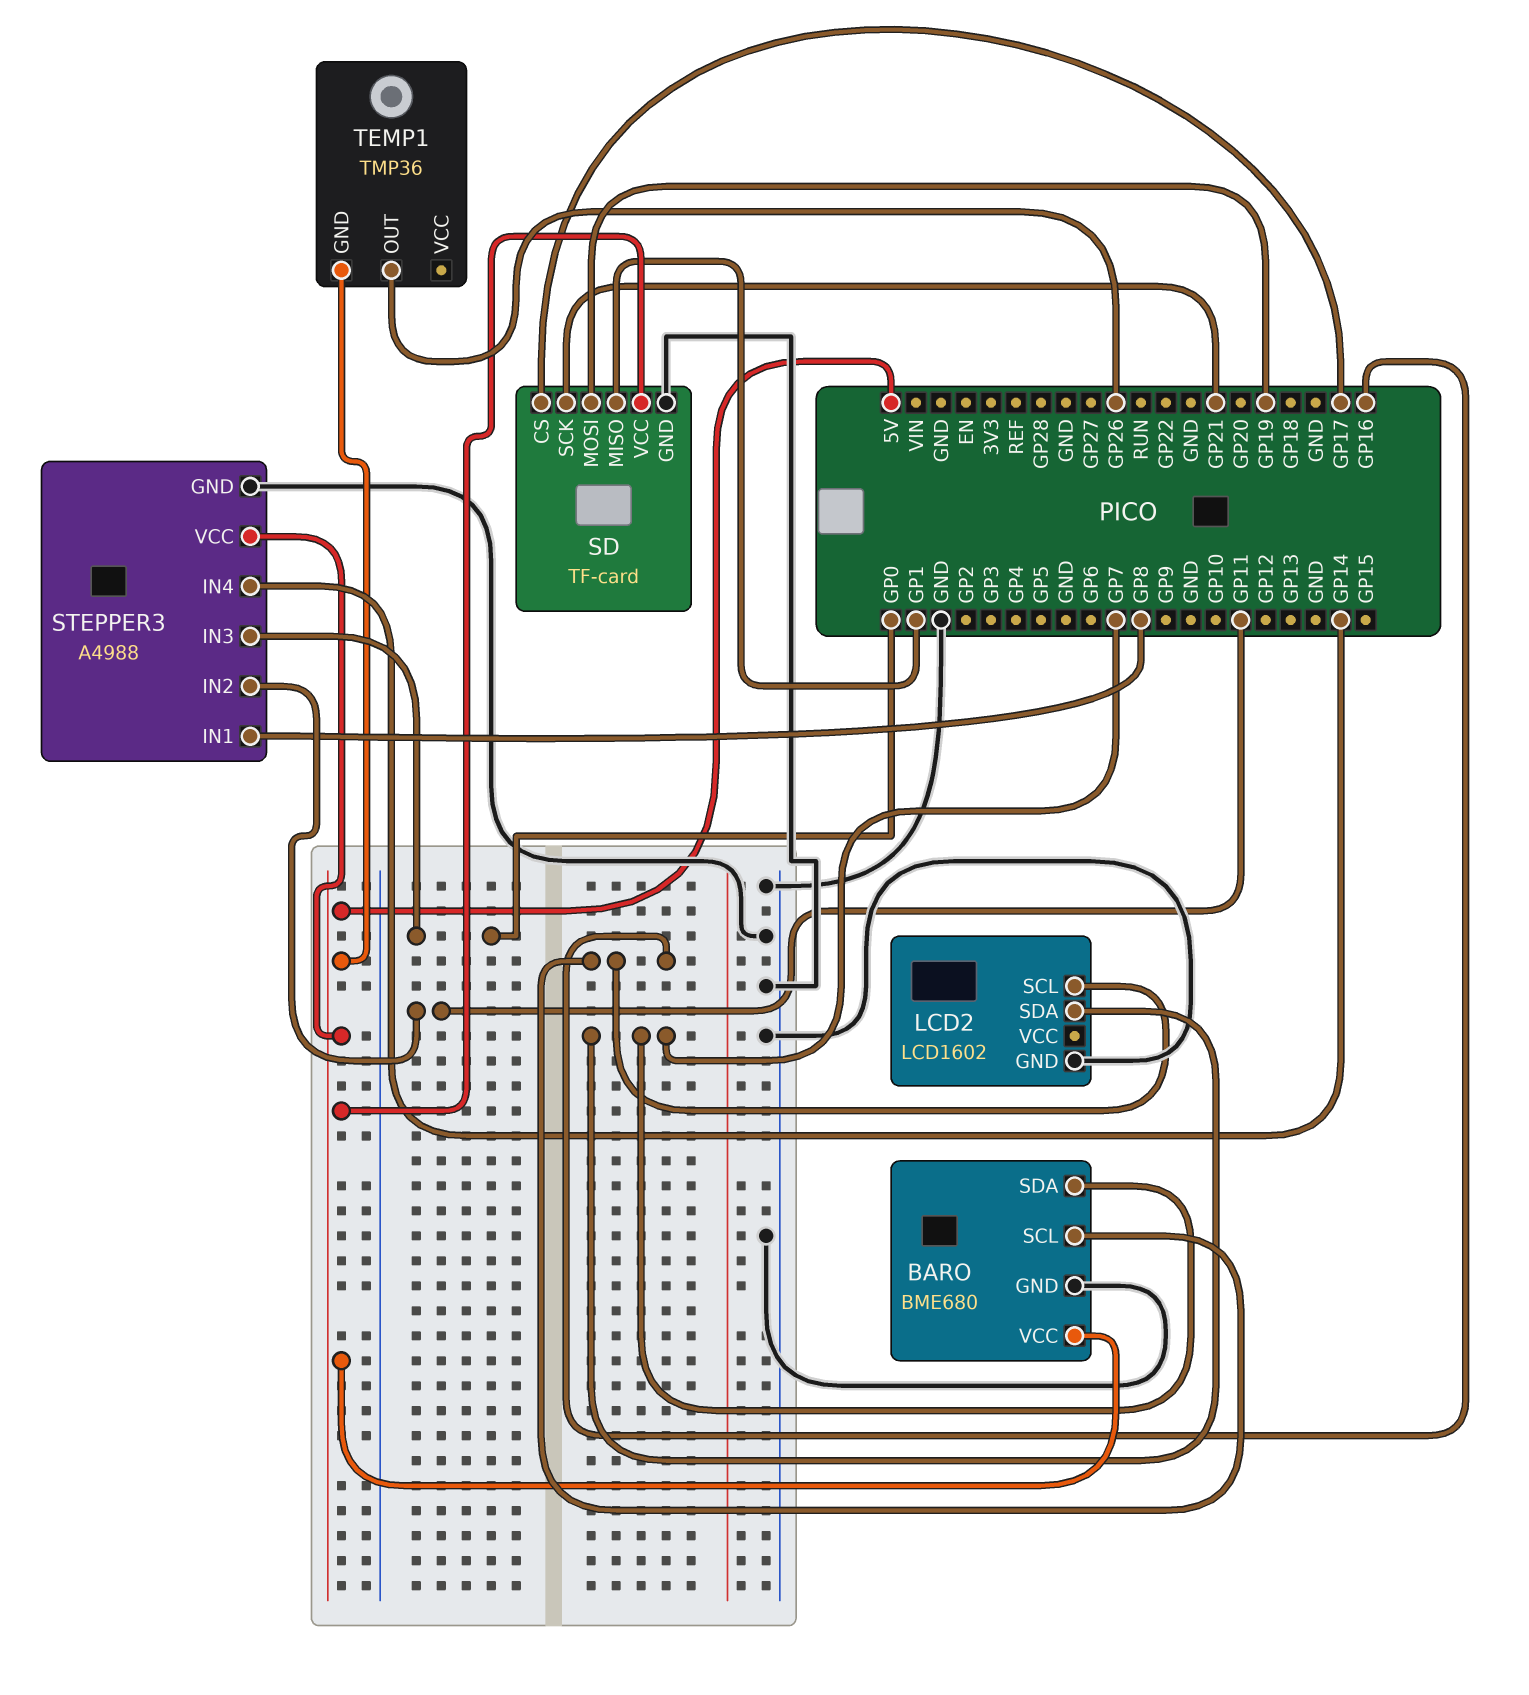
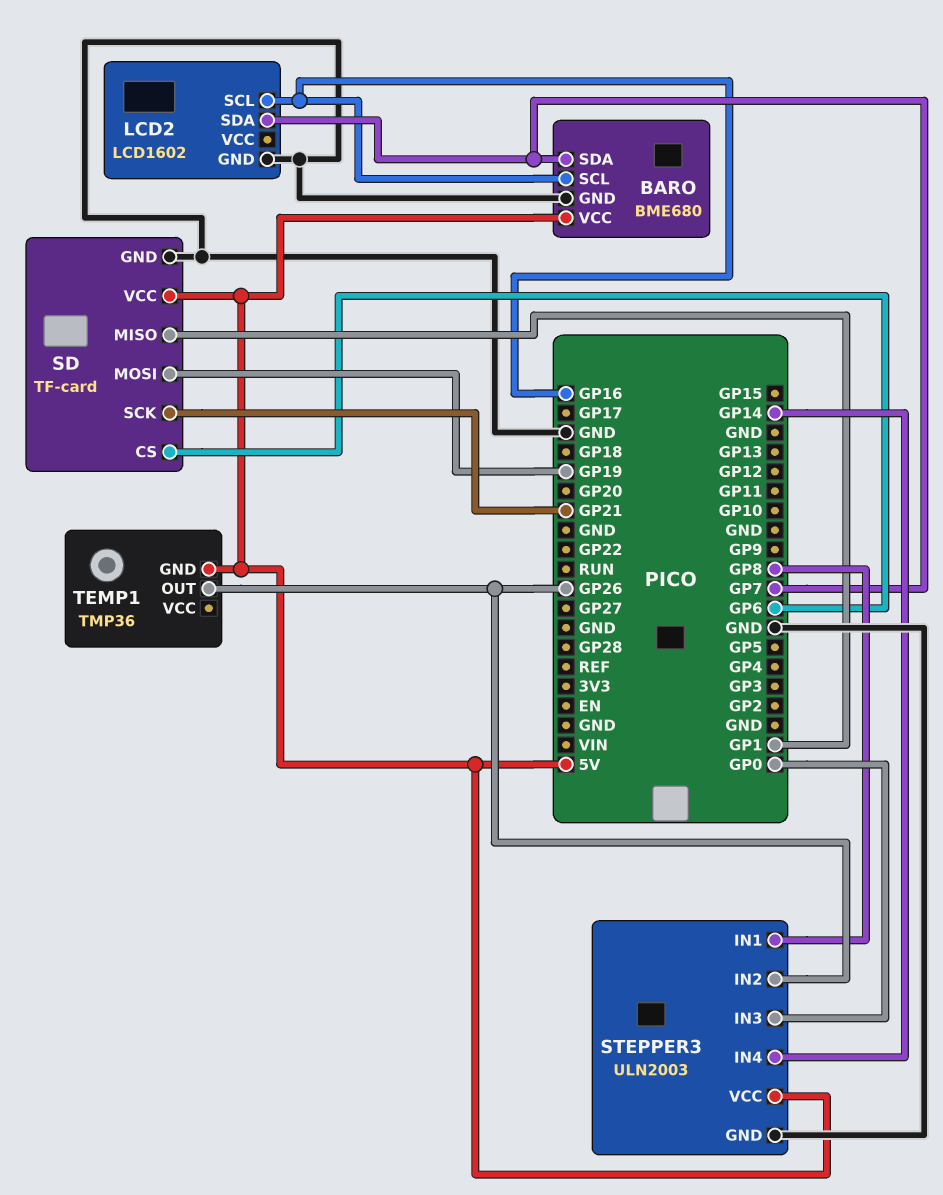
SD pin CS: GP17 -> GP6
STEPPER3: A4988 -> ULN2003
STEPPER3 pin IN2: GP11 -> GP26

